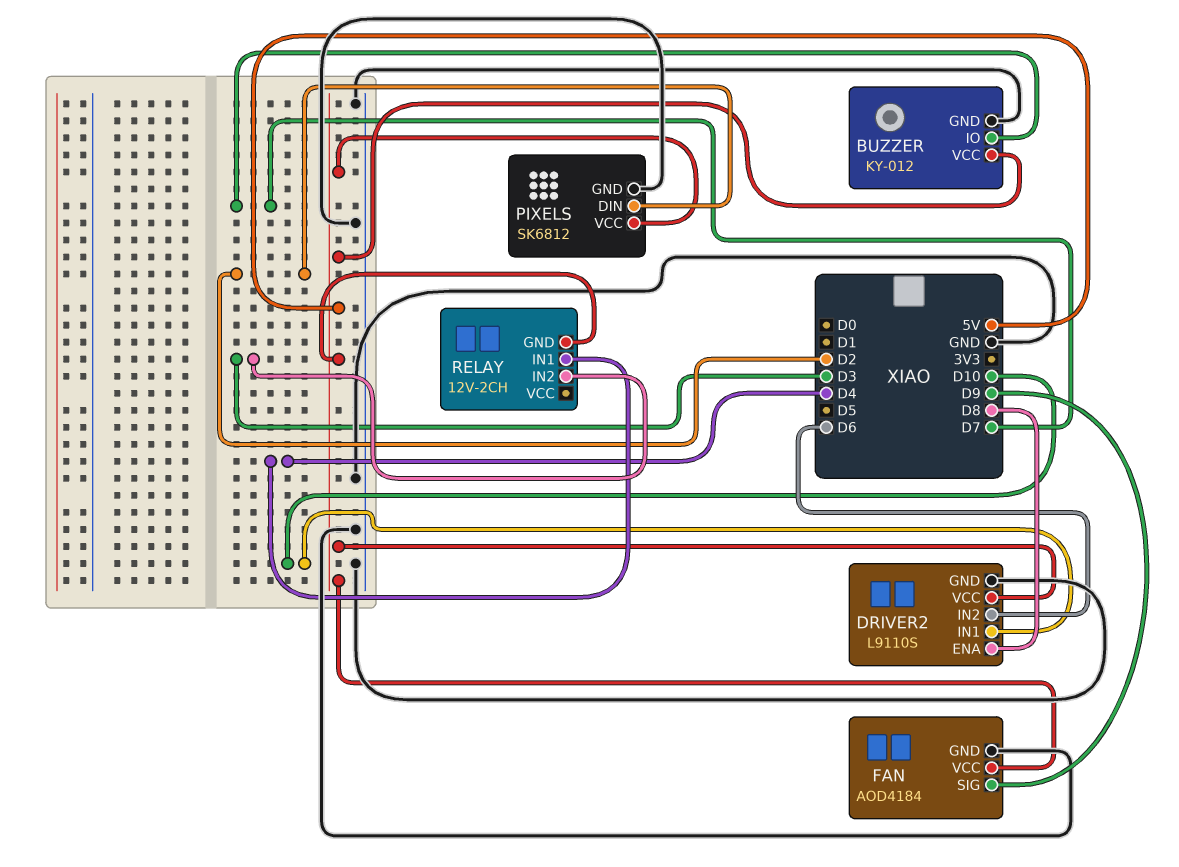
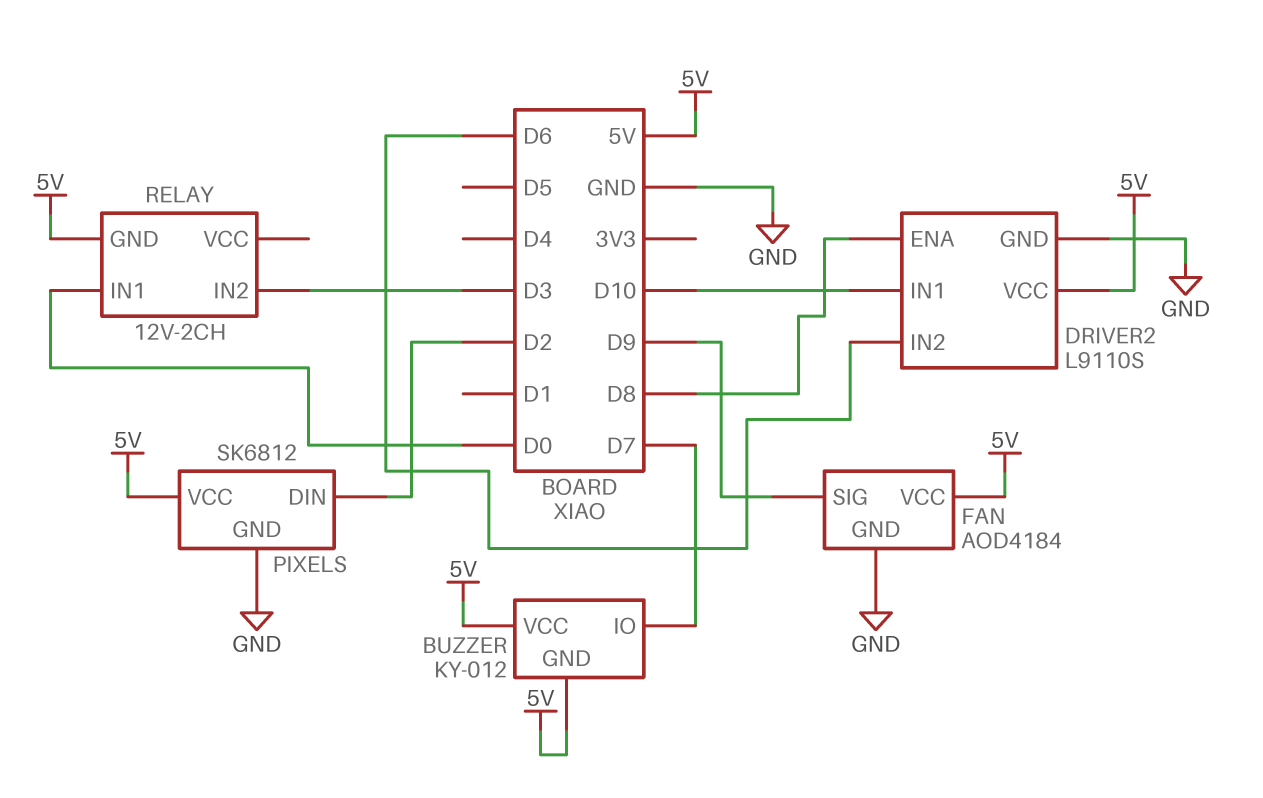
BUZZER pin GND: GND -> 5V
RELAY pin IN1: D4 -> D0

